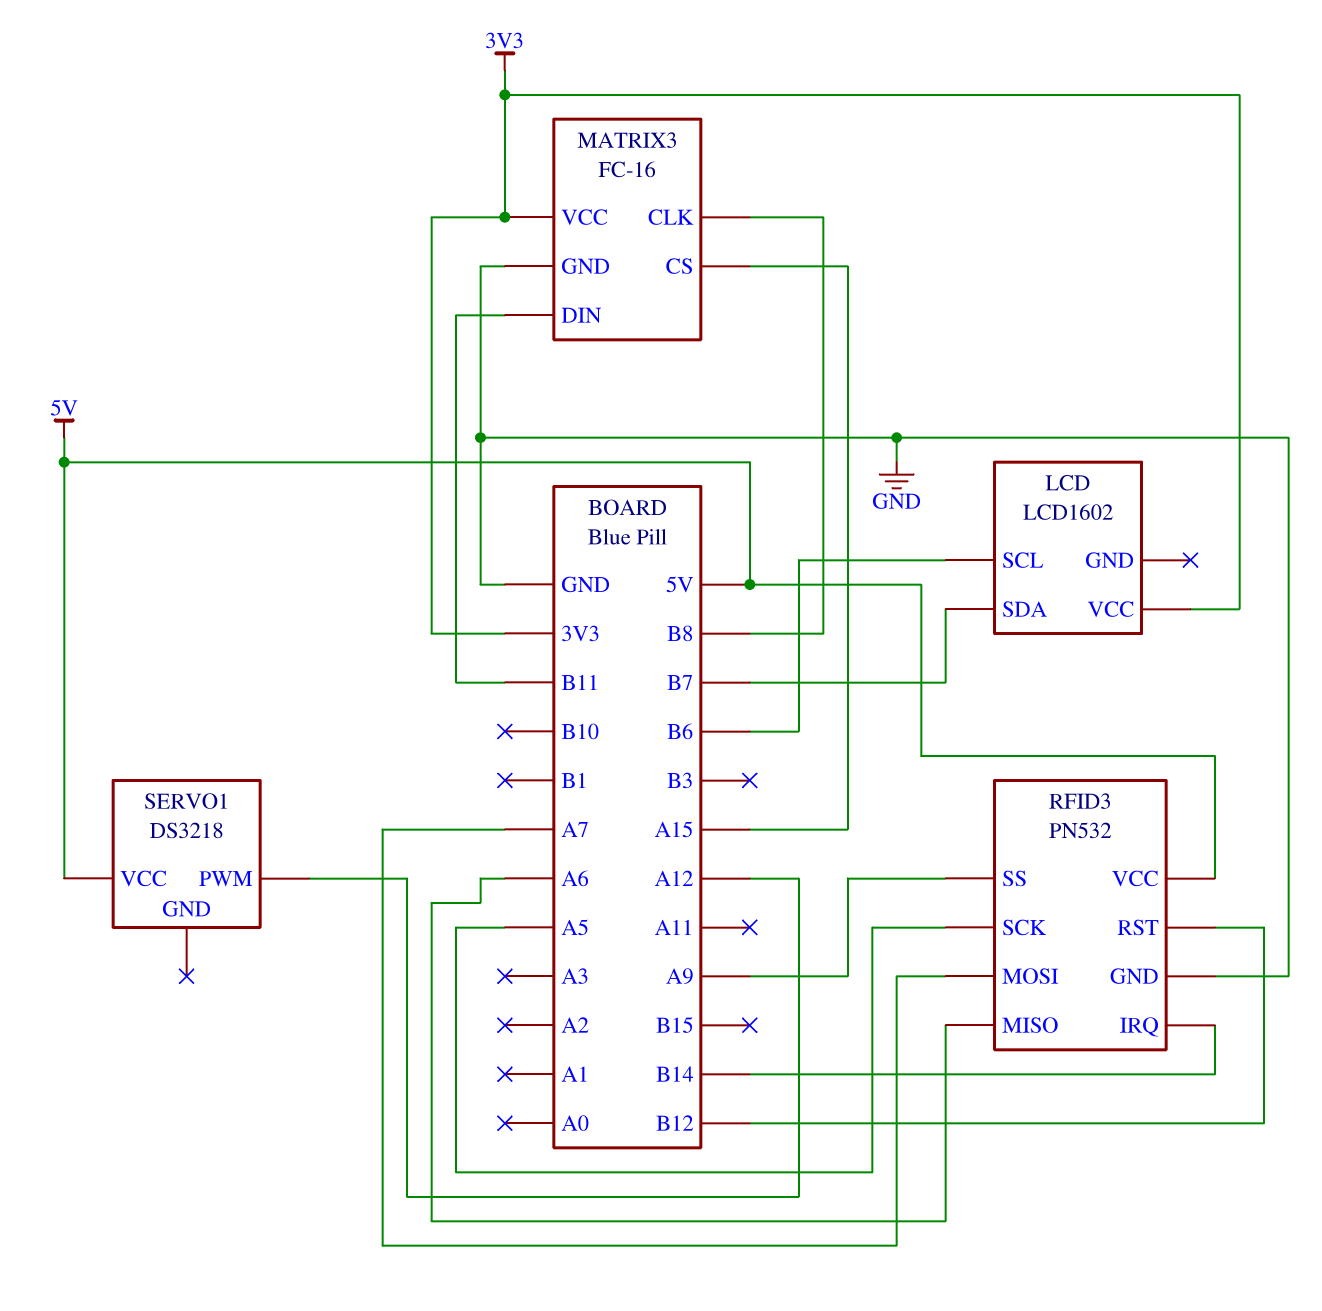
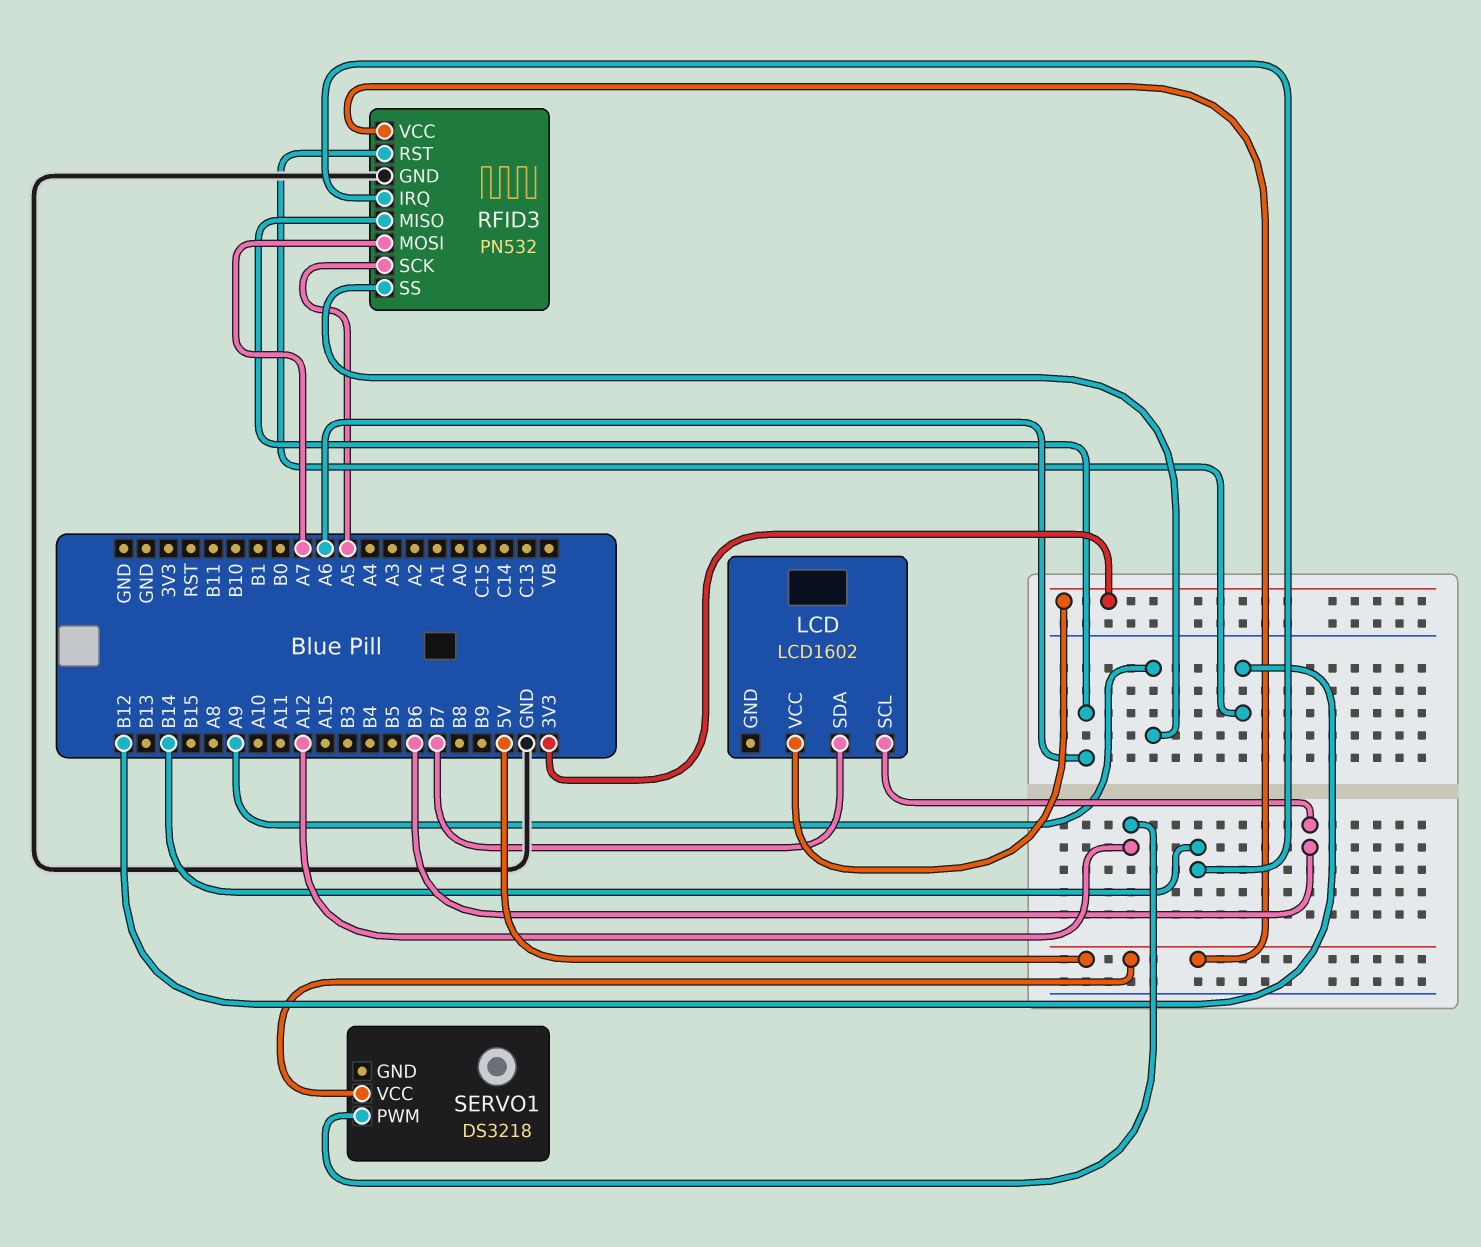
MATRIX3: FC-16 -> none
MATRIX3 pin CLK: B8 -> none
MATRIX3 pin CS: A15 -> none
MATRIX3 pin DIN: B11 -> none
MATRIX3 pin GND: GND -> none
MATRIX3 pin VCC: 3V3 -> none

